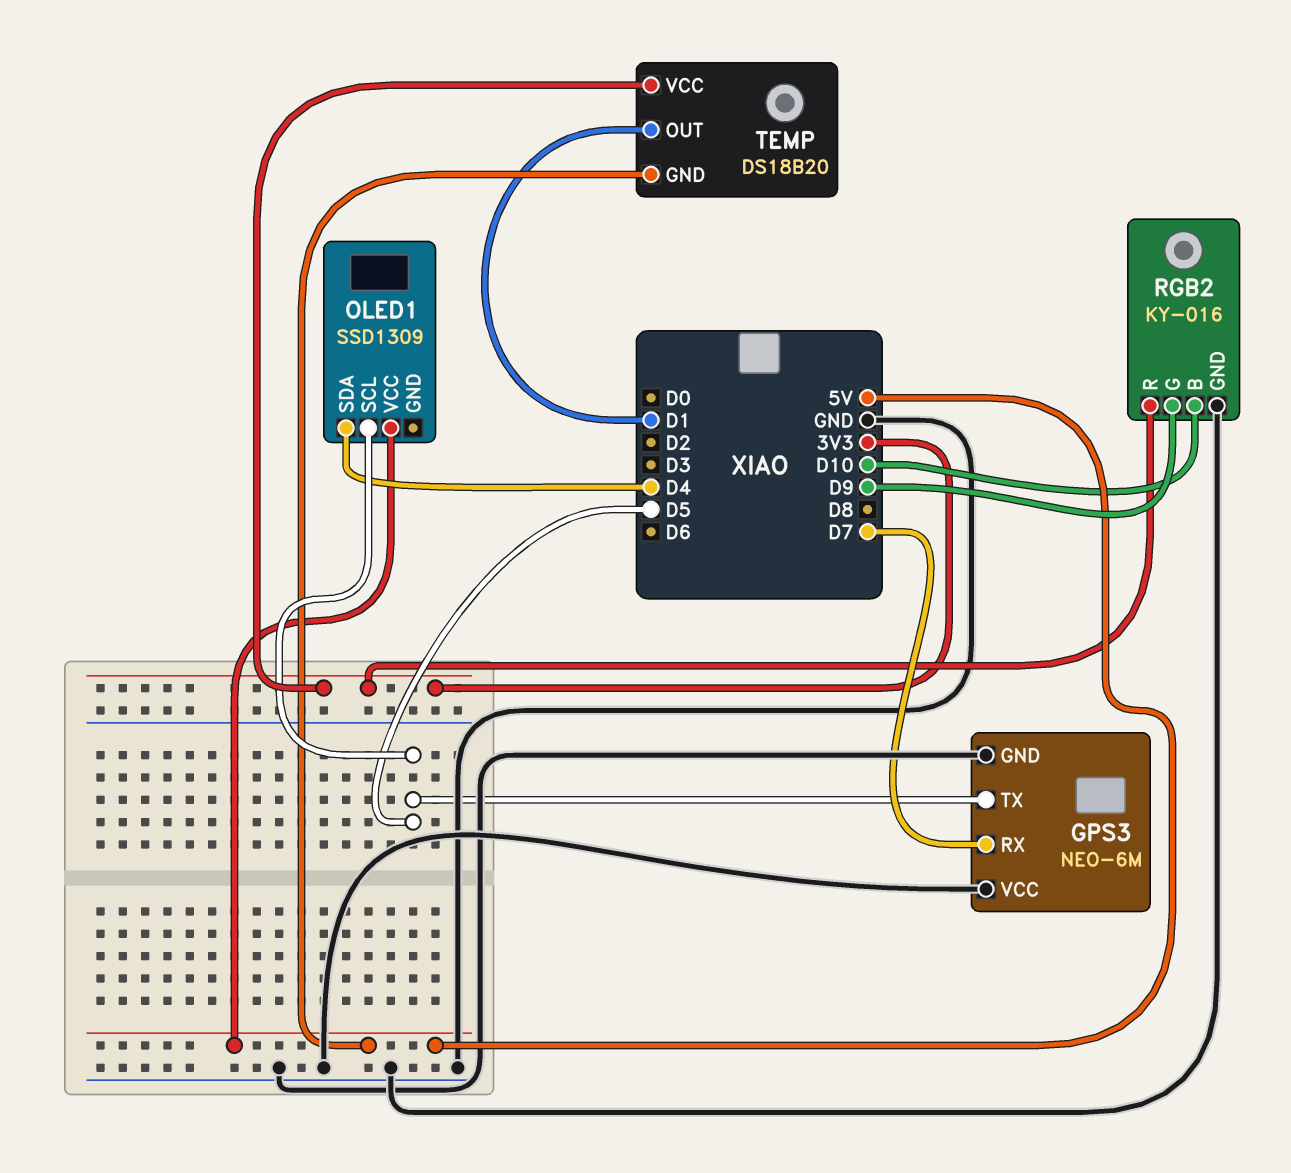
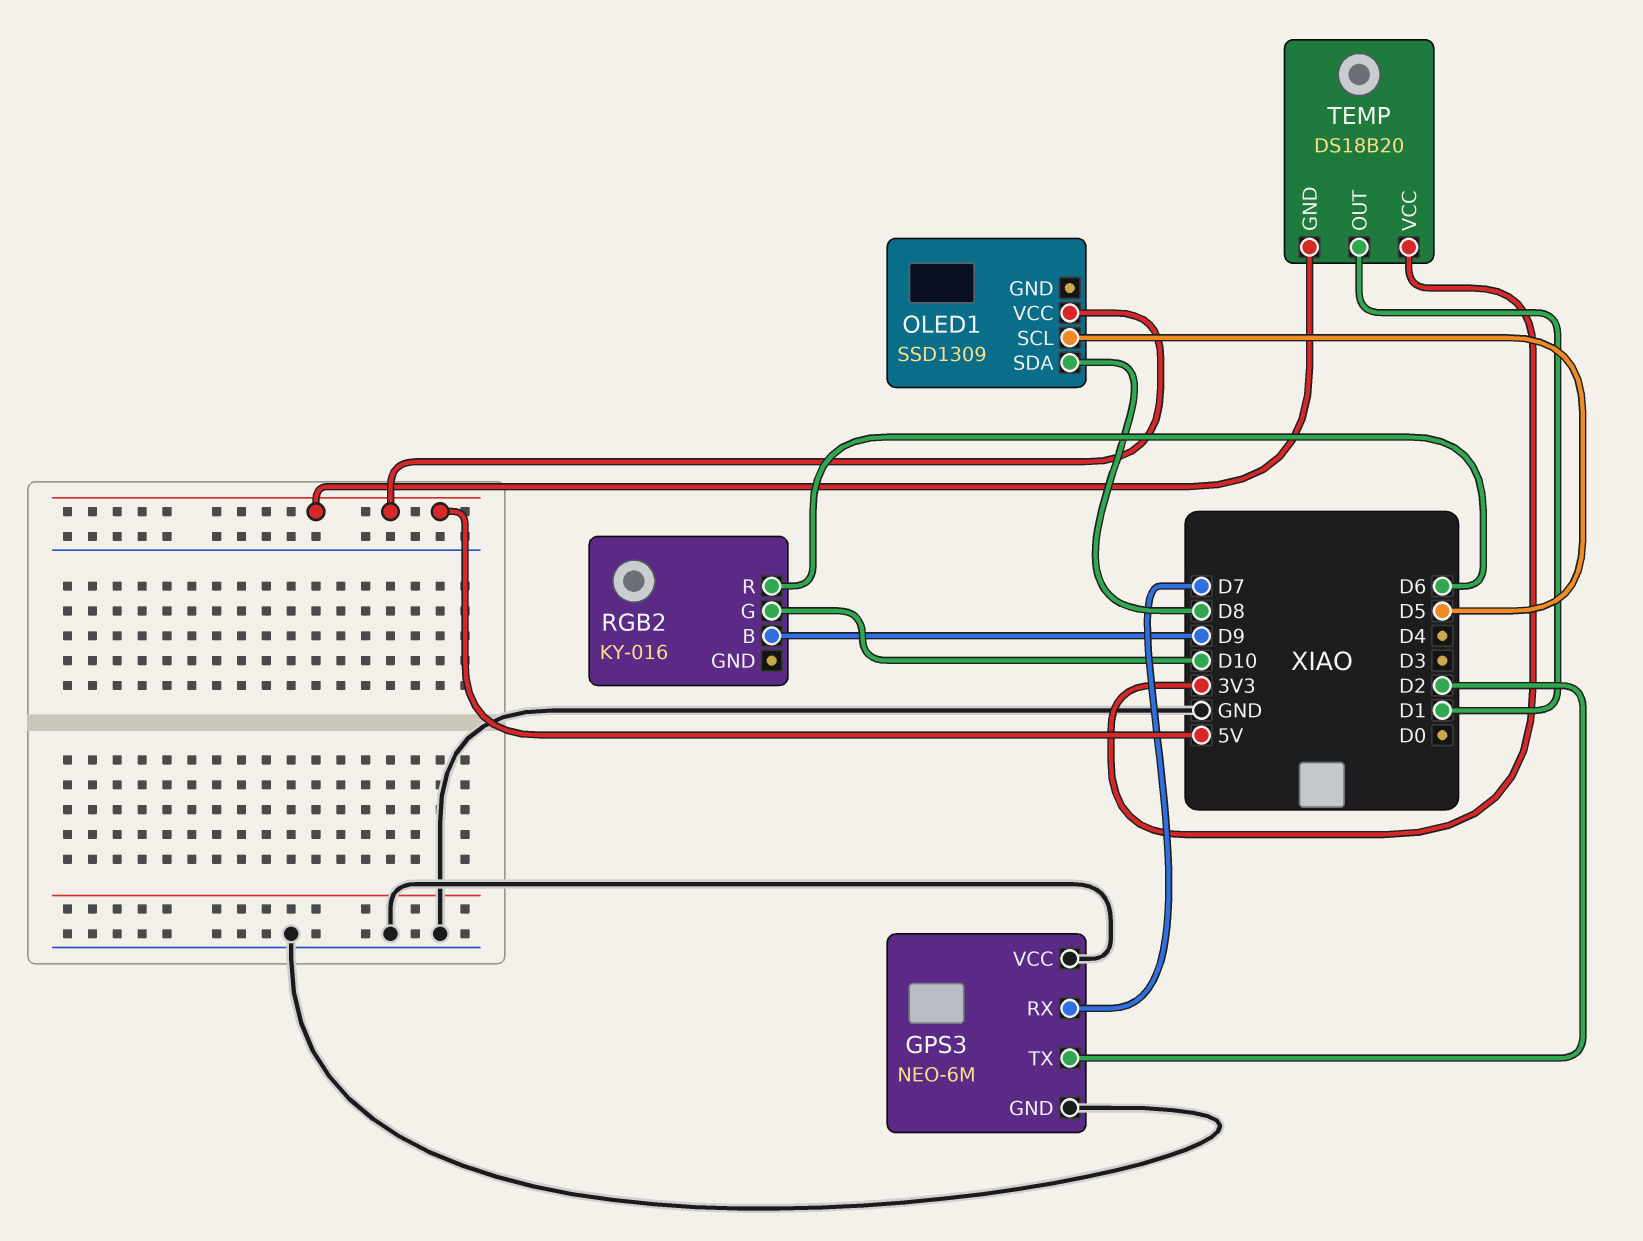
GPS3 pin TX: D5 -> D2
OLED1 pin SDA: D4 -> D8
RGB2 pin B: D10 -> D9
RGB2 pin G: D9 -> D10
RGB2 pin GND: GND -> none
RGB2 pin R: 3V3 -> D6

